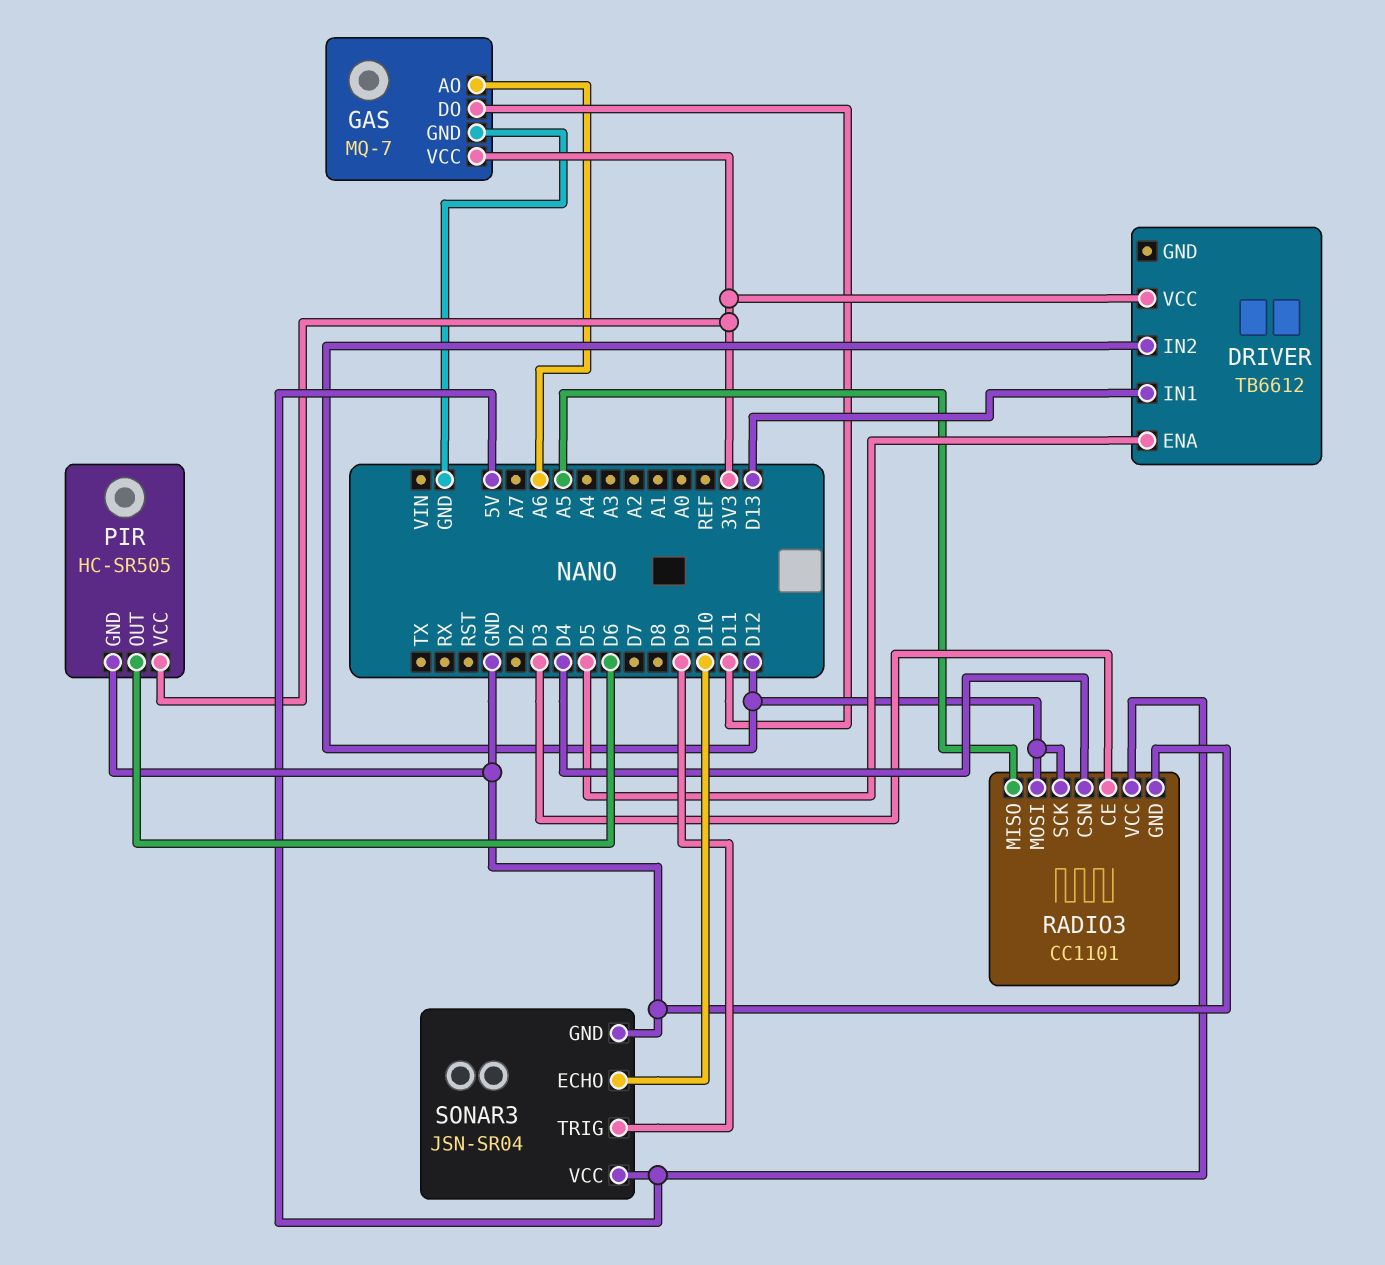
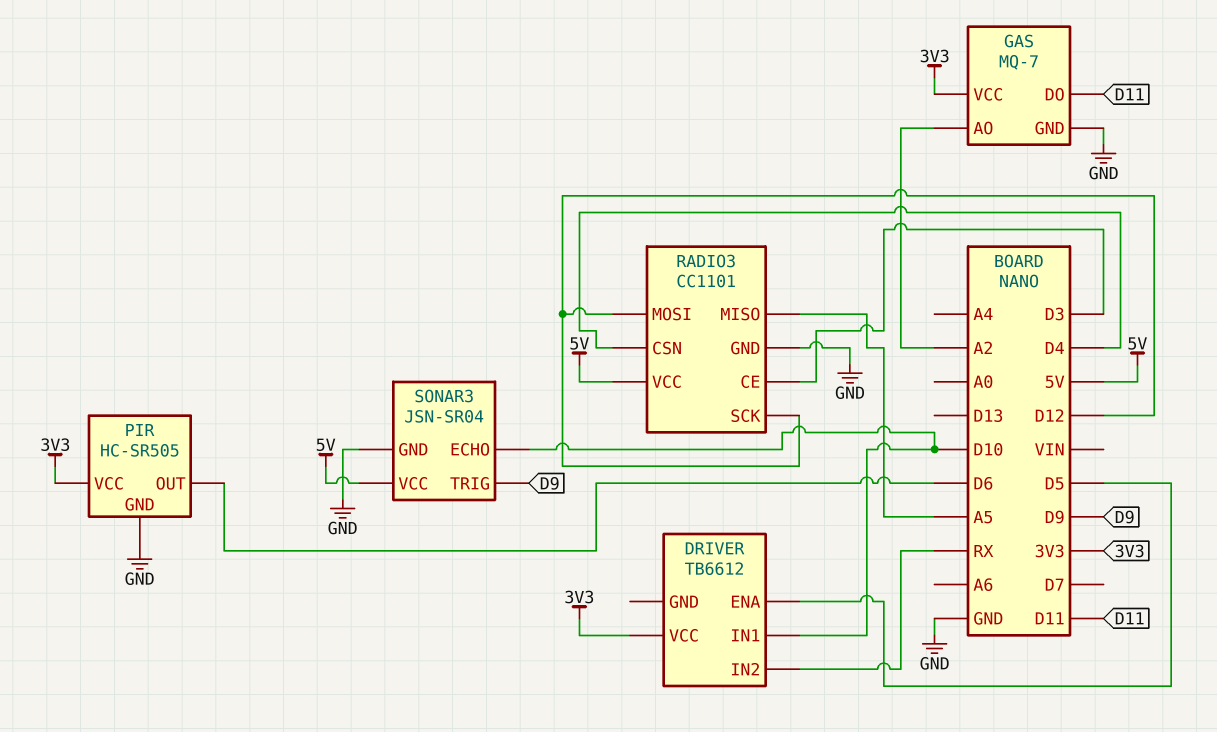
DRIVER pin IN1: D13 -> D10
DRIVER pin IN2: D12 -> RX
GAS pin AO: A6 -> A2

